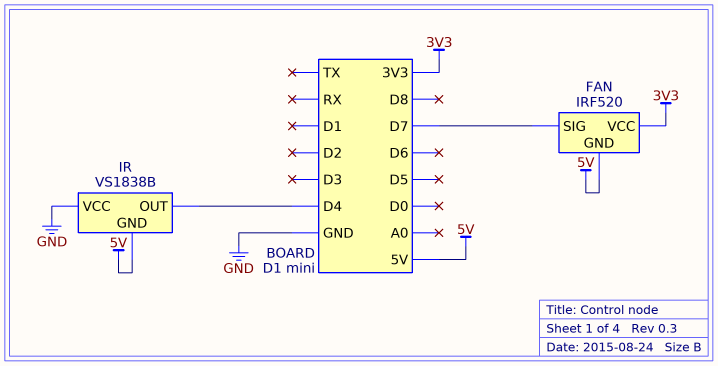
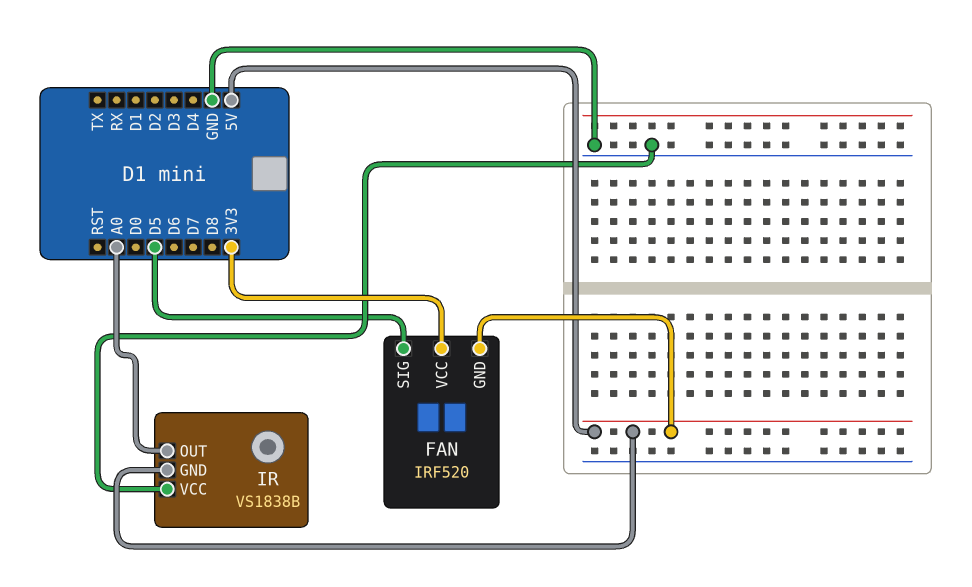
FAN pin SIG: D7 -> D5
IR pin OUT: D4 -> A0

